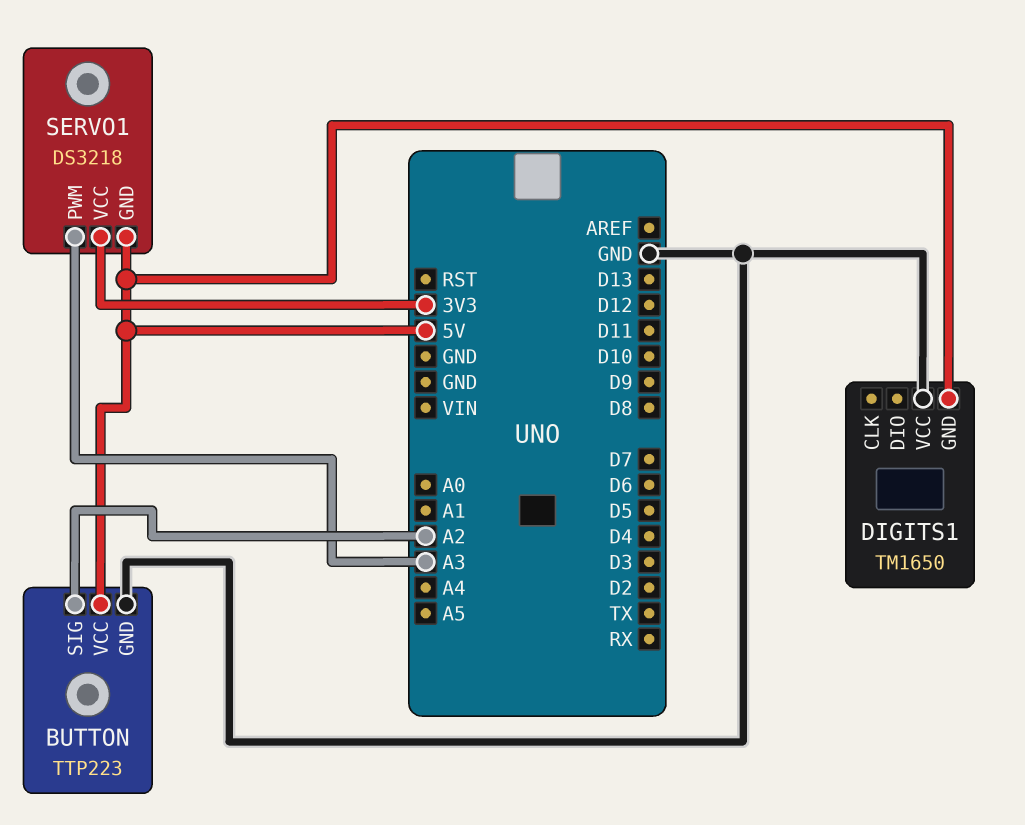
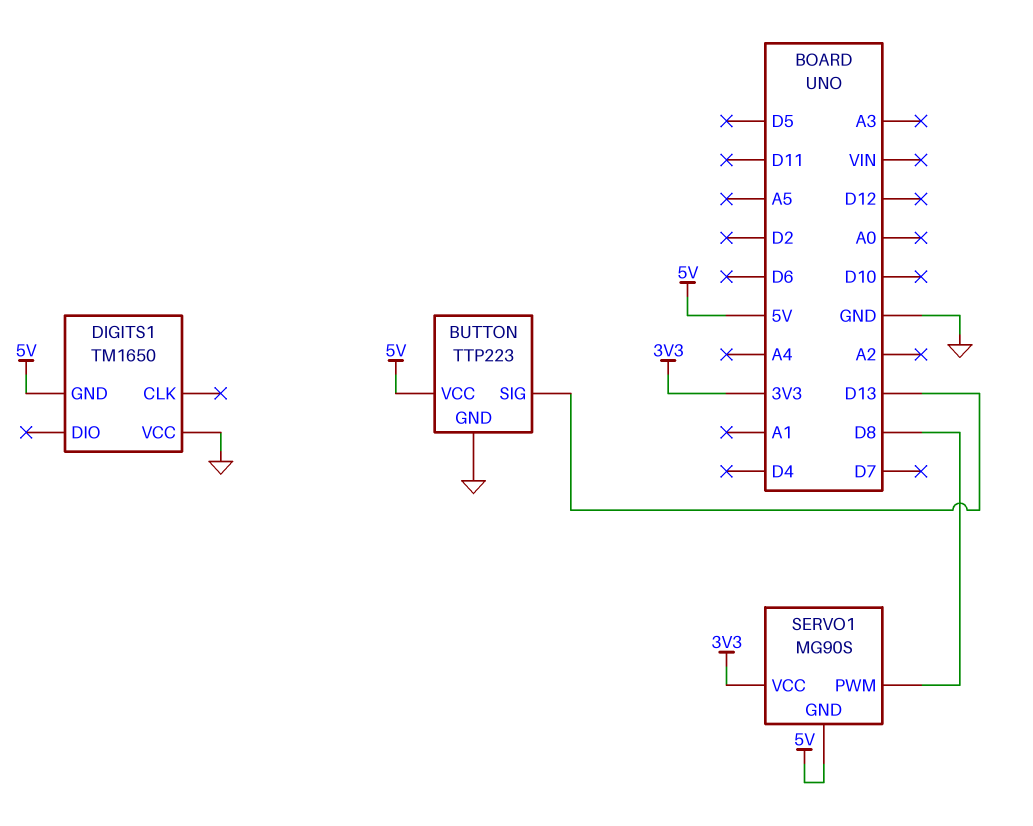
BUTTON pin SIG: A2 -> D13
SERVO1: DS3218 -> MG90S
SERVO1 pin PWM: A3 -> D8

